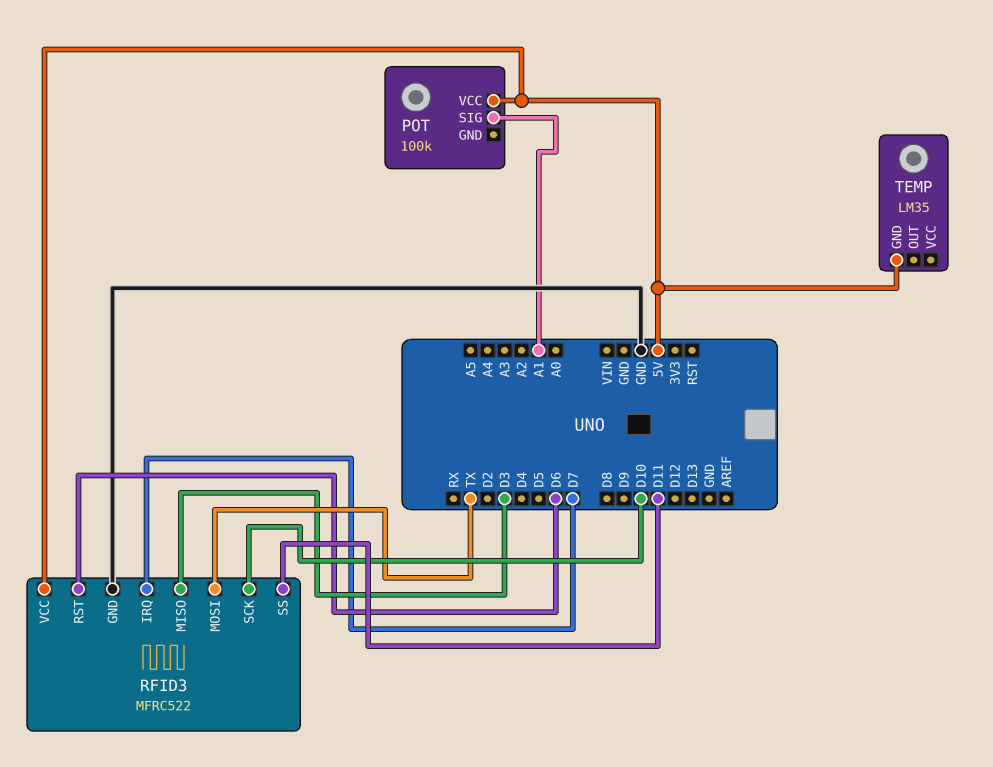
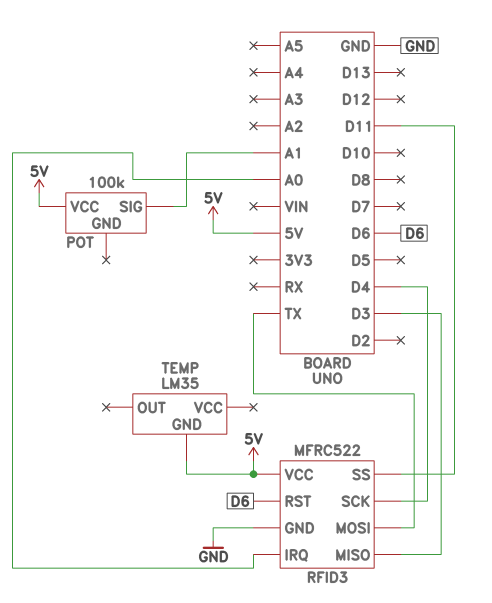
RFID3 pin IRQ: D7 -> A0
RFID3 pin SCK: D10 -> D4

